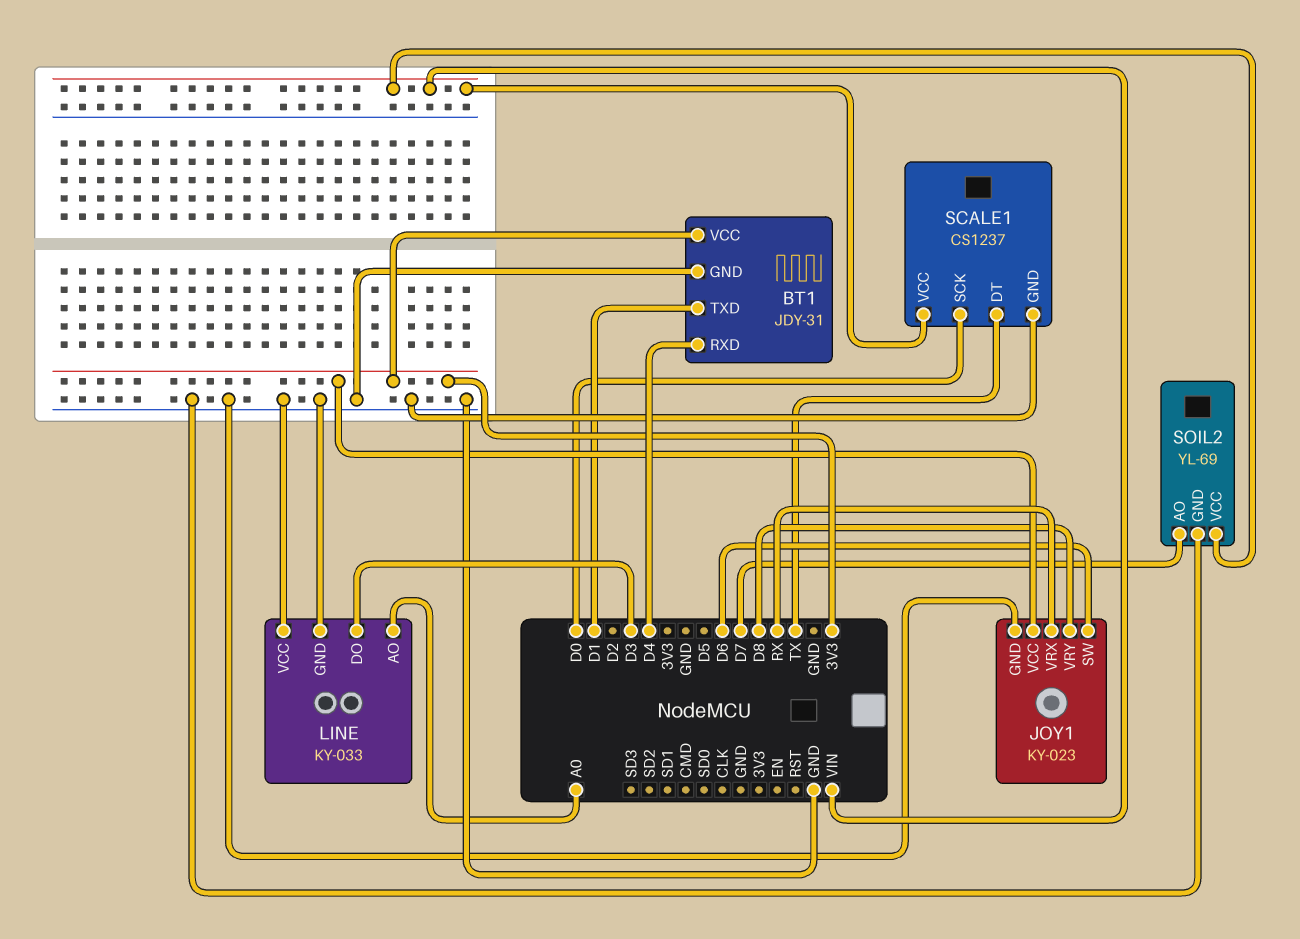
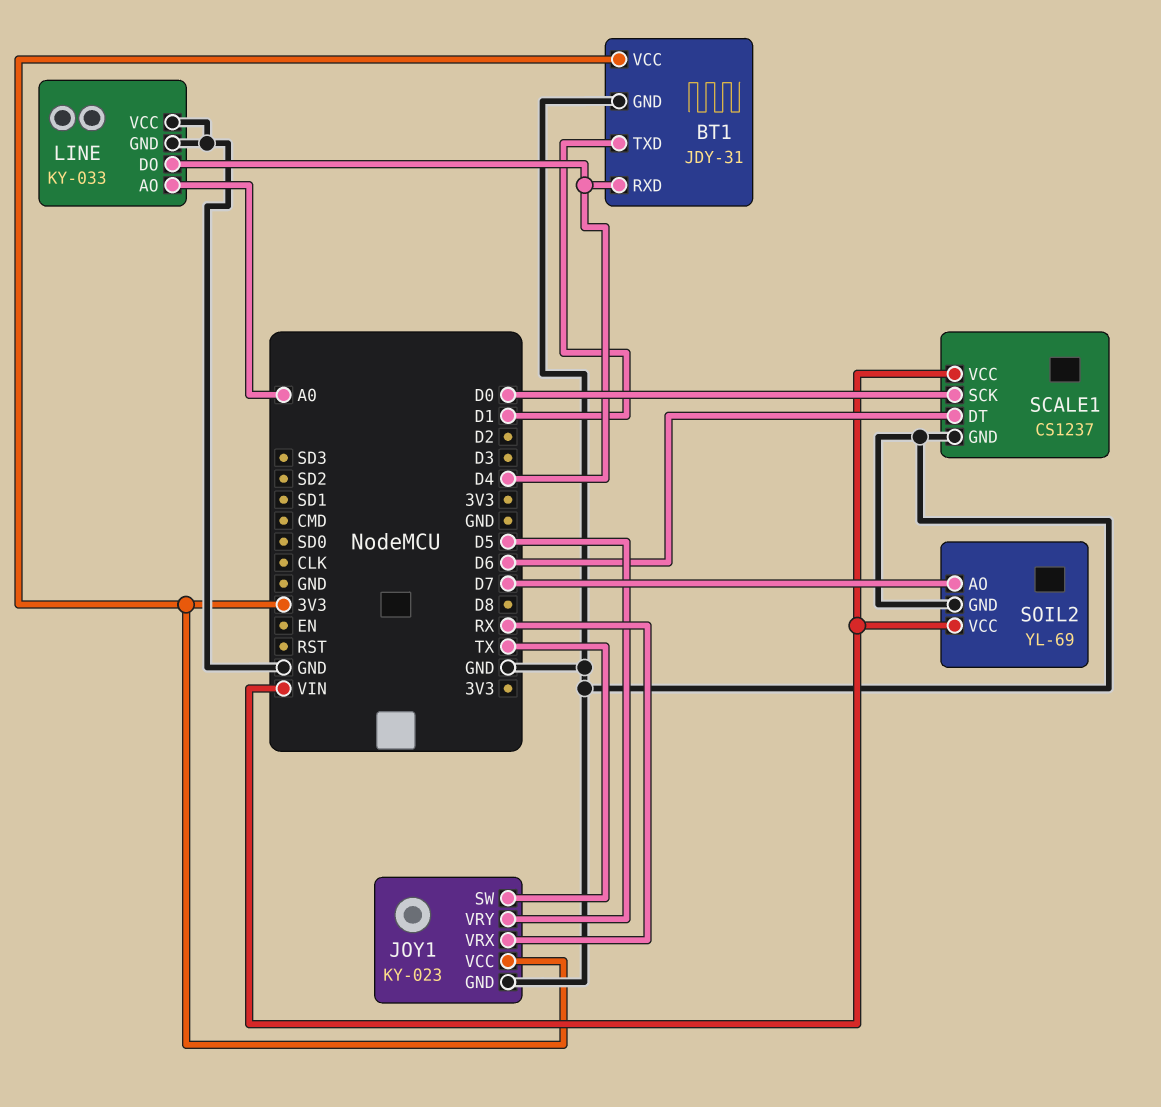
JOY1 pin SW: D6 -> TX
JOY1 pin VRY: D8 -> D5
LINE pin DO: D3 -> D4
SCALE1 pin DT: TX -> D6

